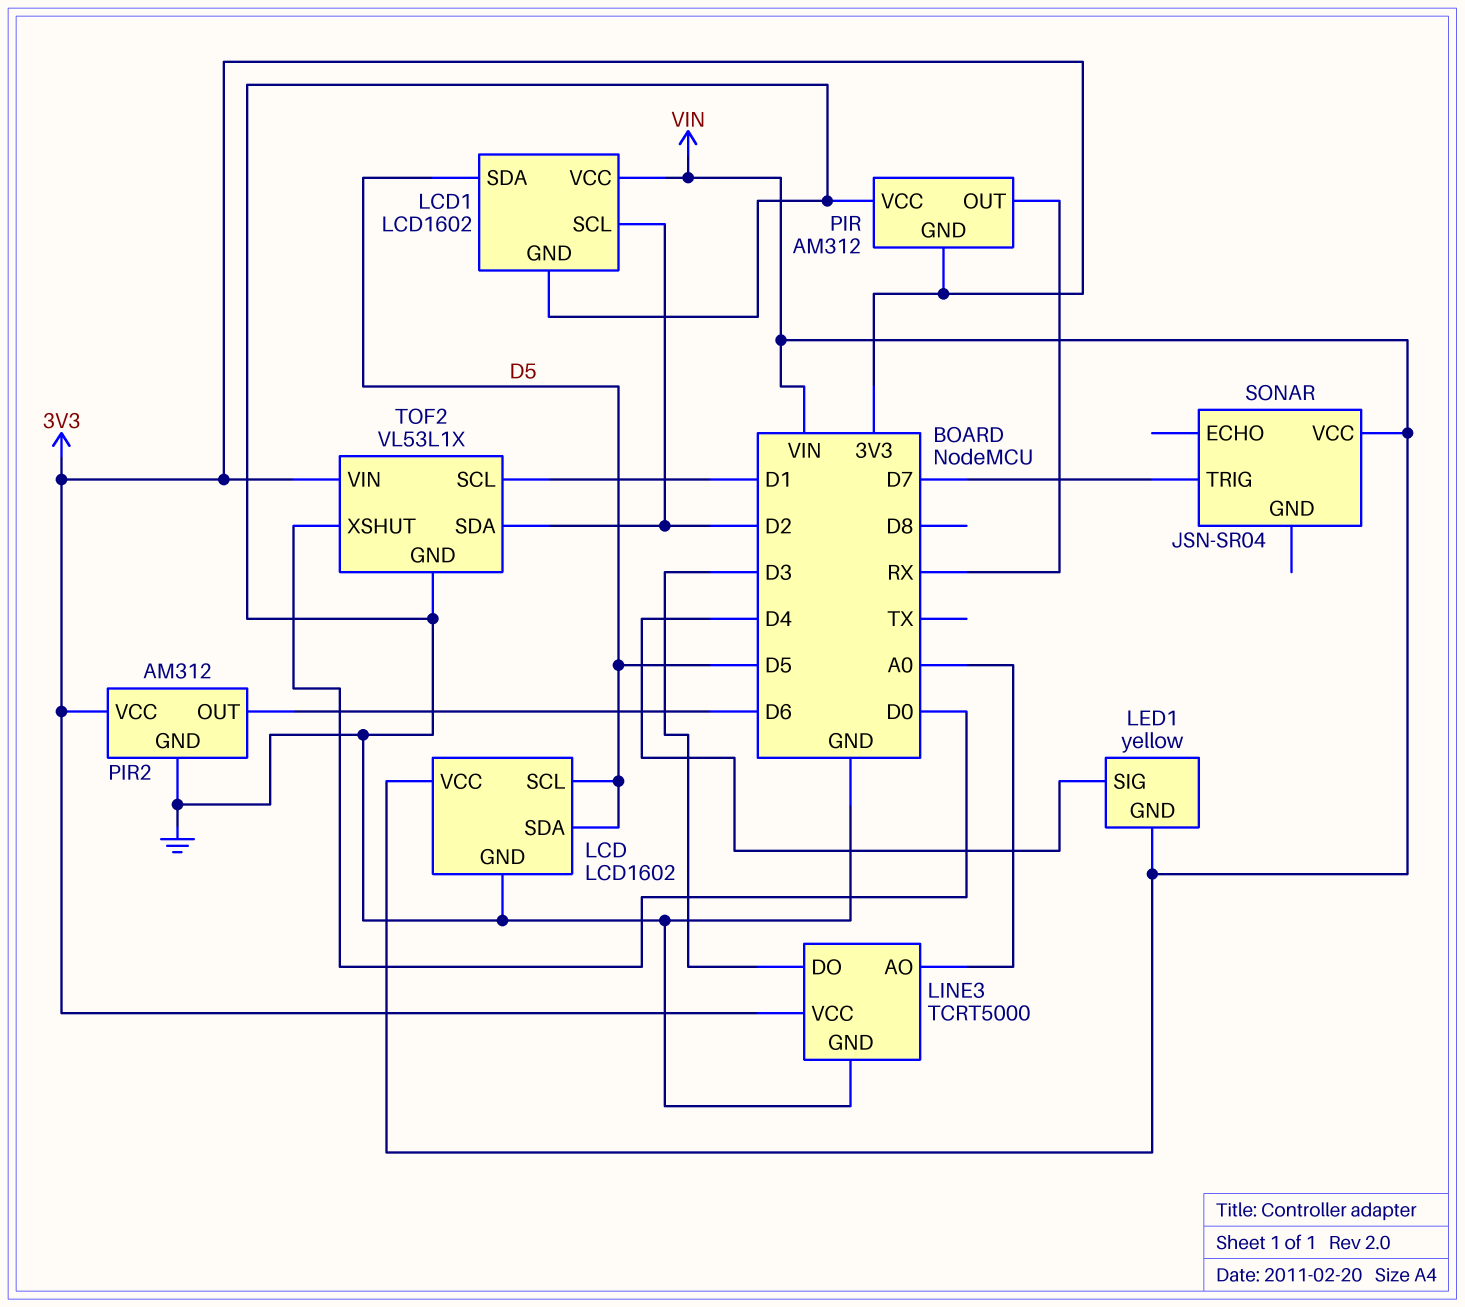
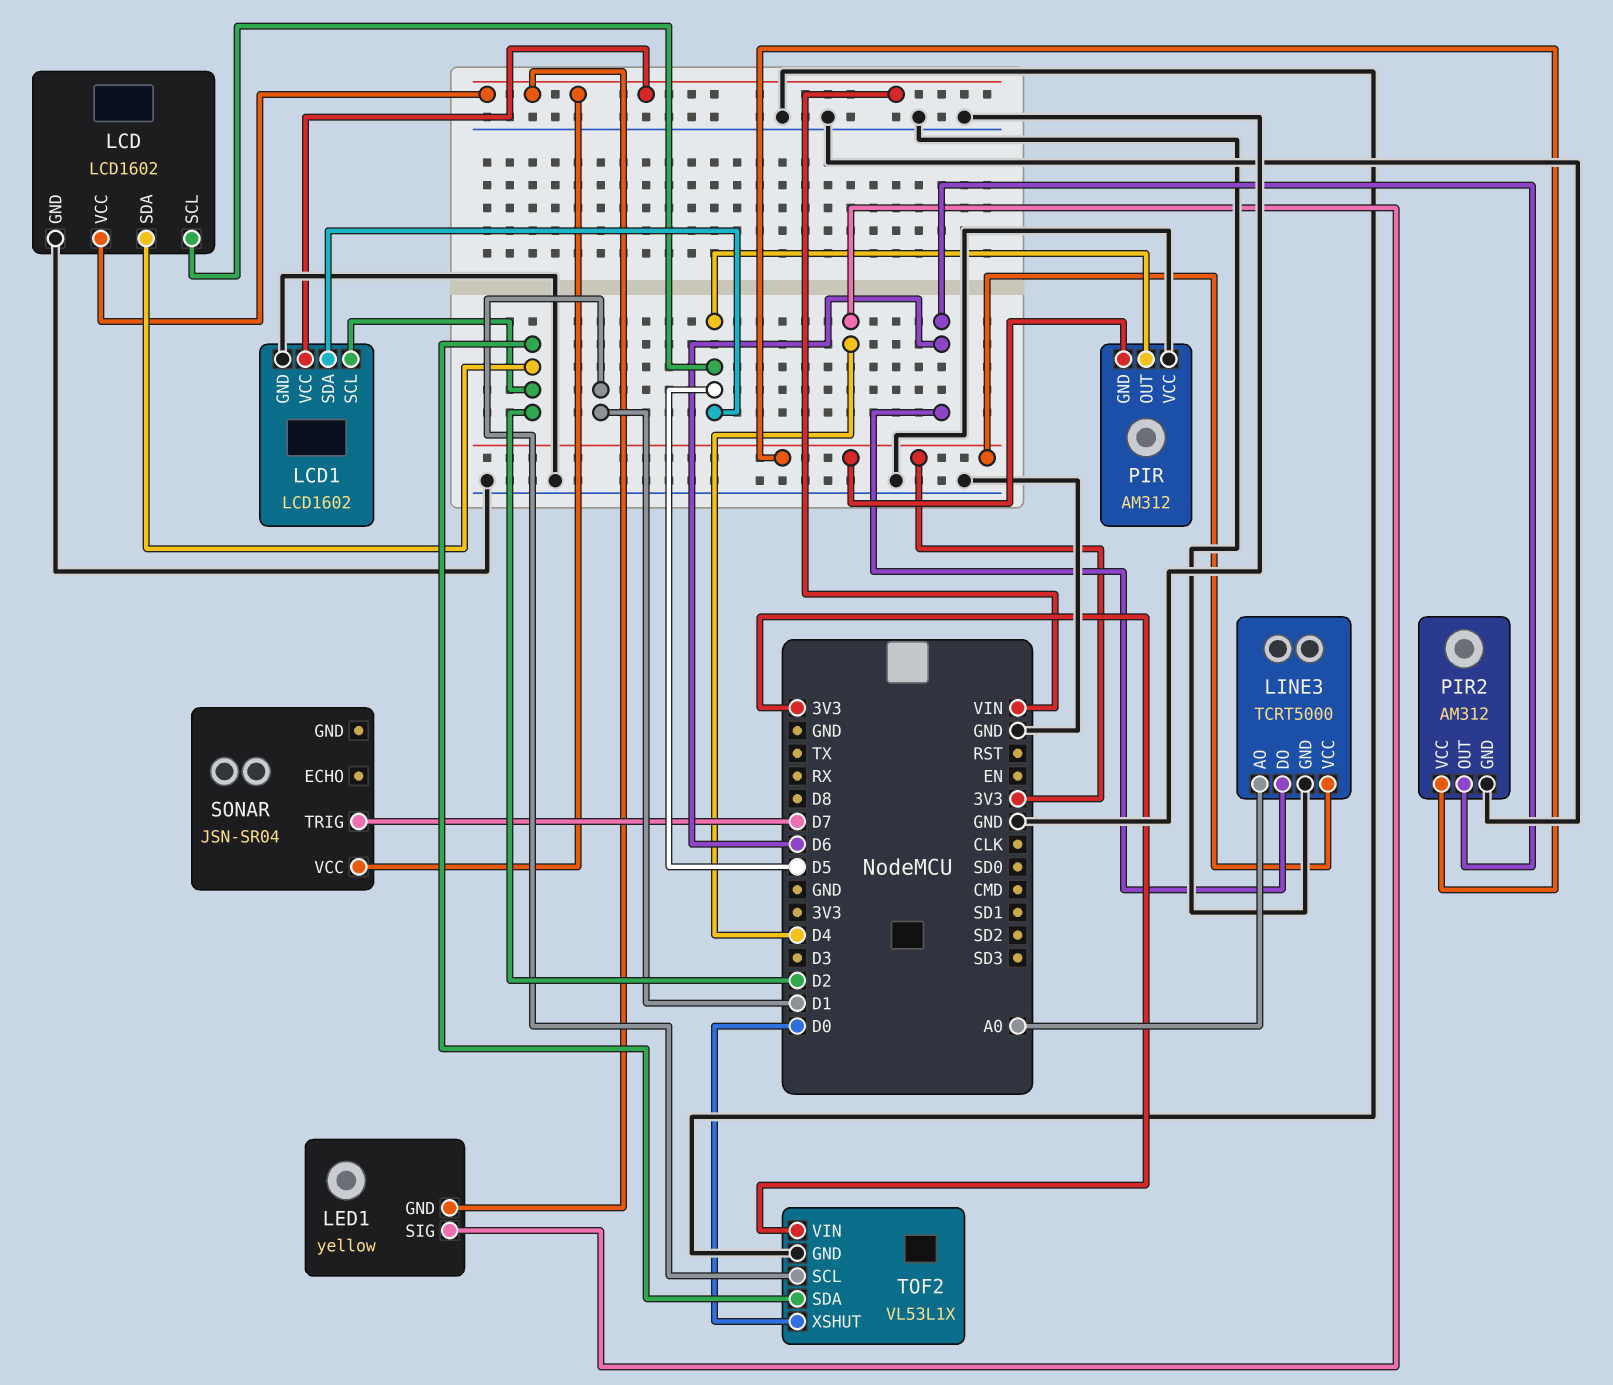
LCD pin SDA: D5 -> D2
LINE3 pin DO: D3 -> D6
PIR pin OUT: RX -> D5

